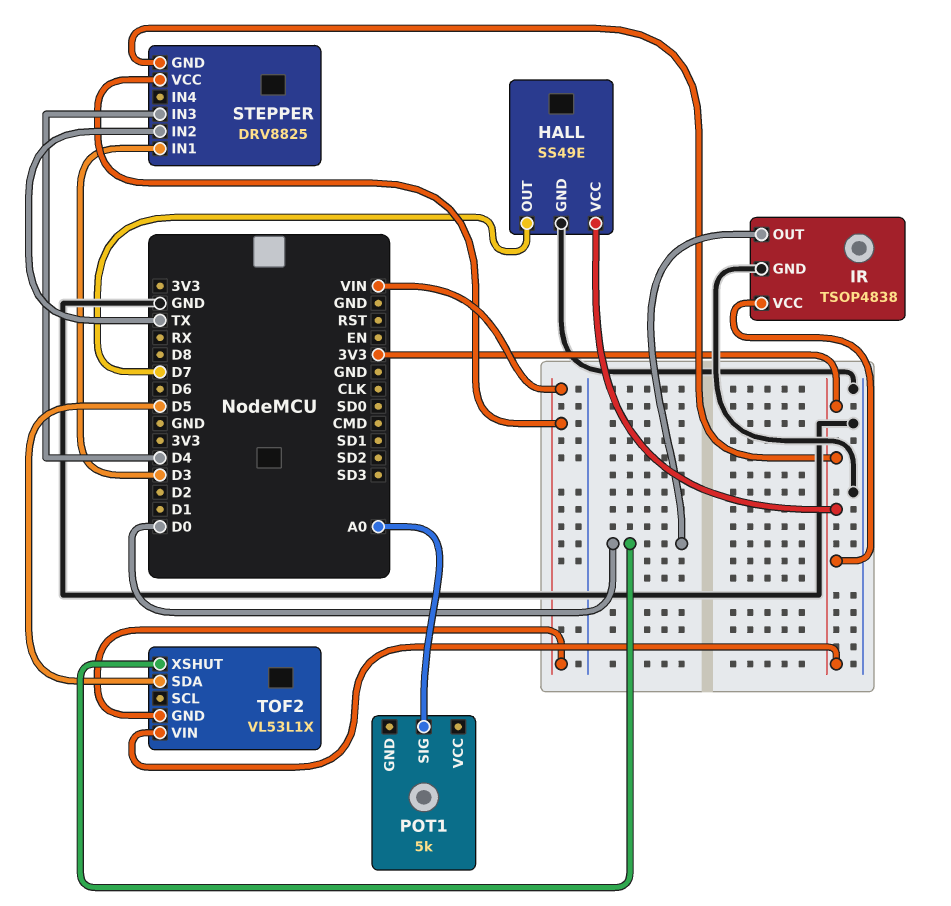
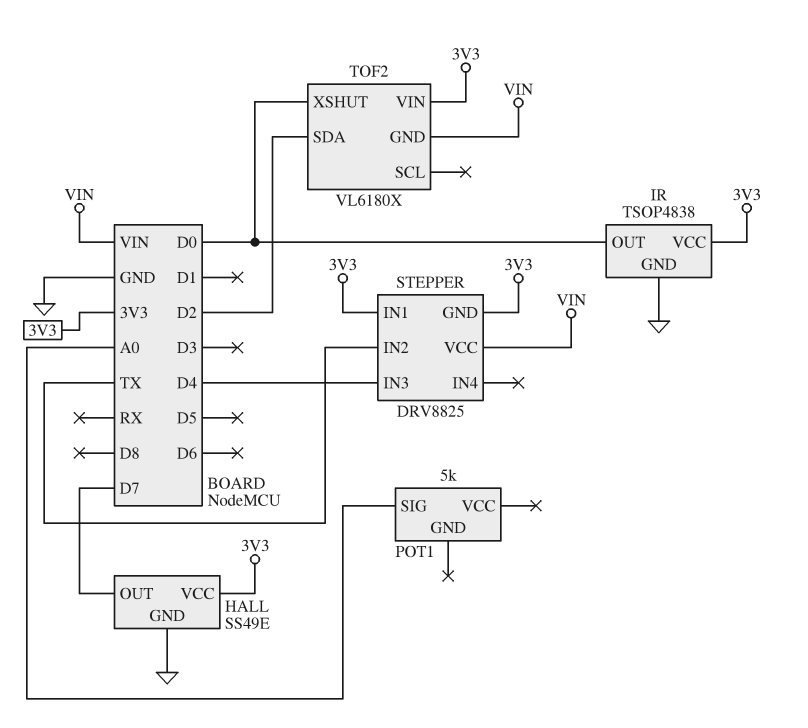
STEPPER pin IN1: D3 -> 3V3
TOF2: VL53L1X -> VL6180X
TOF2 pin SDA: D5 -> D2

